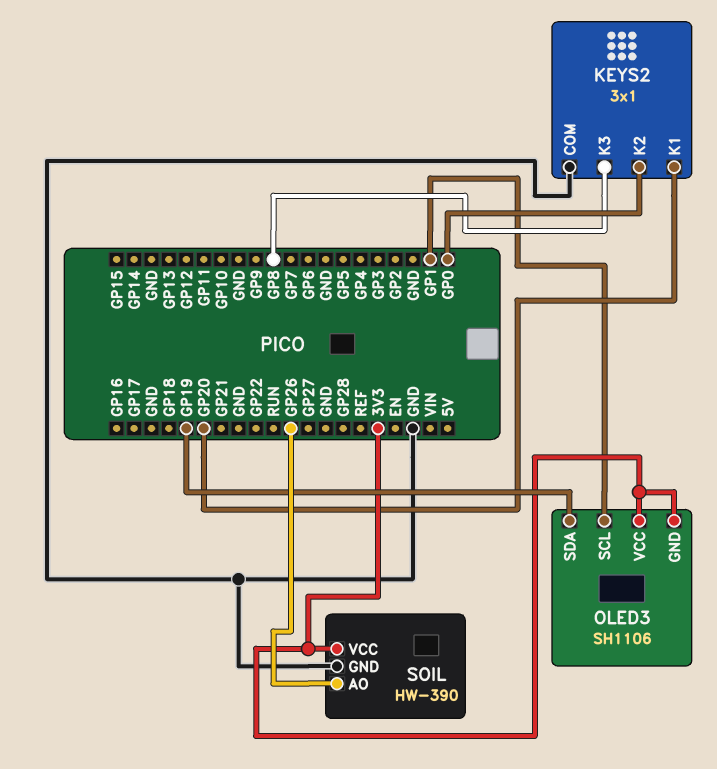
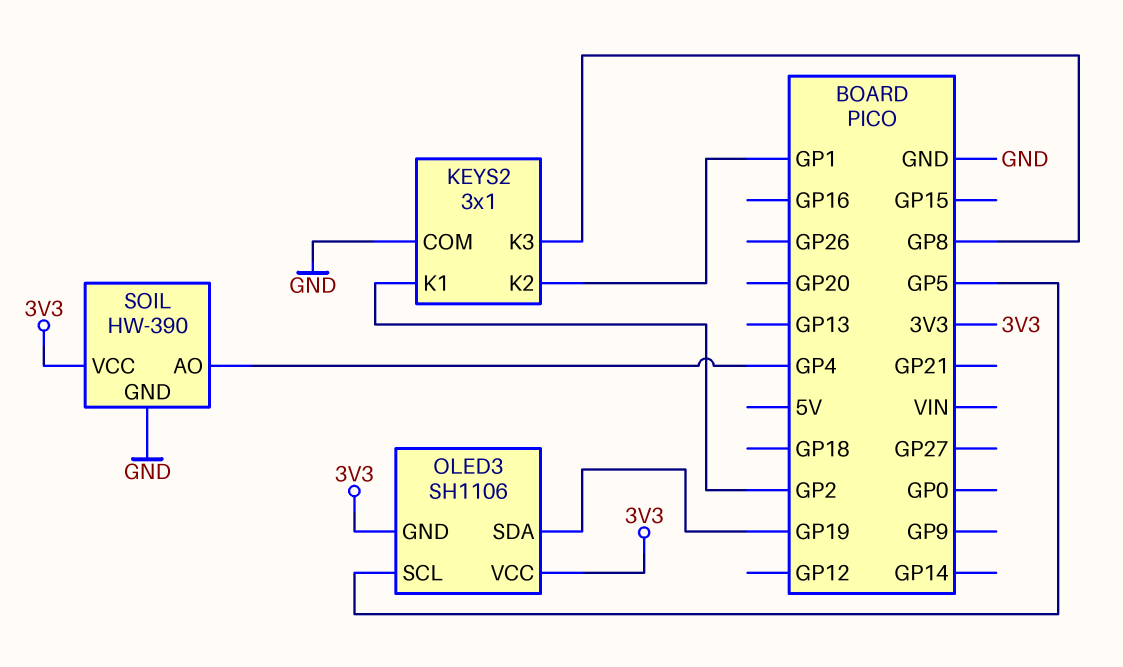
KEYS2 pin K1: GP20 -> GP2
KEYS2 pin K2: GP0 -> GP1
OLED3 pin SCL: GP1 -> GP5
SOIL pin AO: GP26 -> GP4

